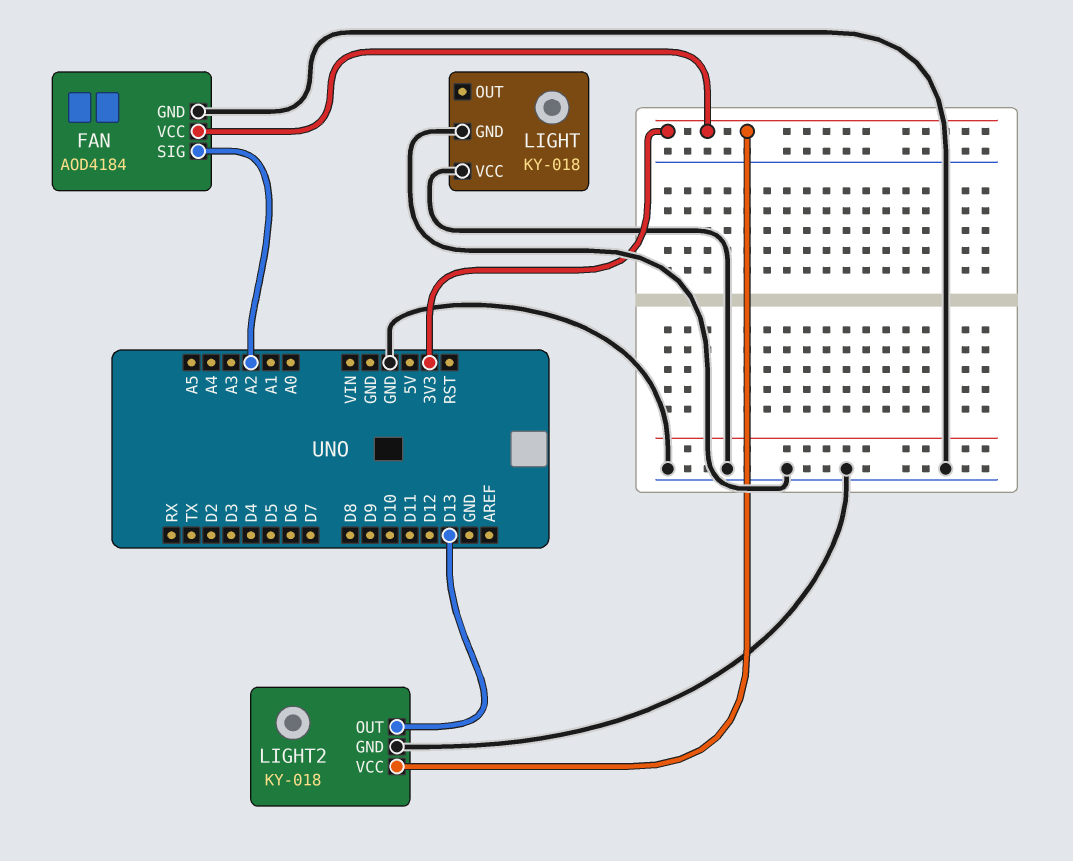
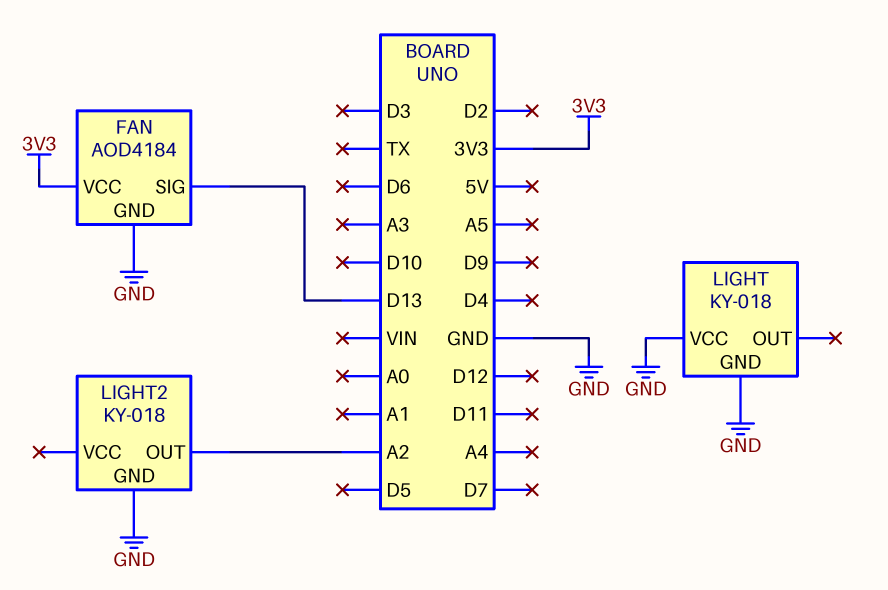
FAN pin SIG: A2 -> D13
LIGHT2 pin OUT: D13 -> A2
LIGHT2 pin VCC: 3V3 -> none

